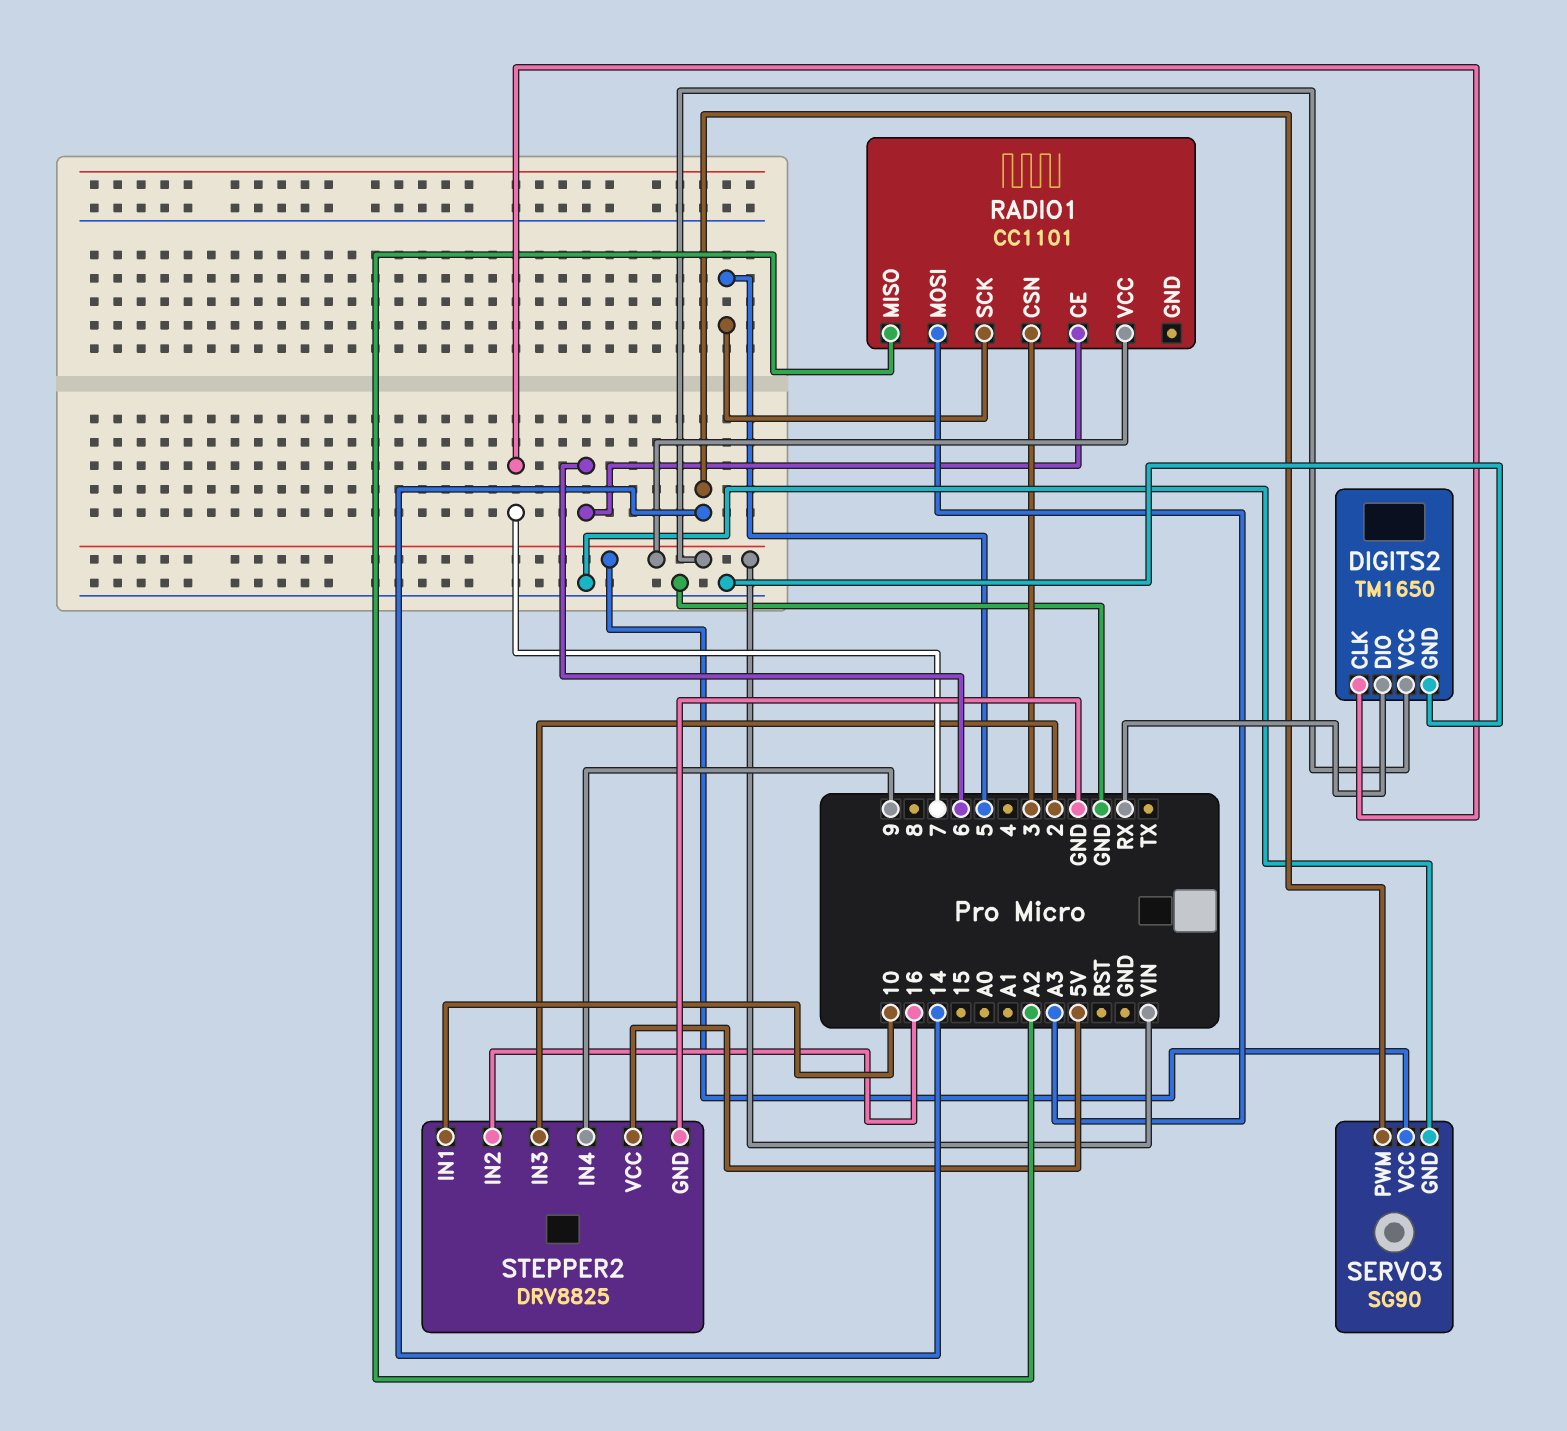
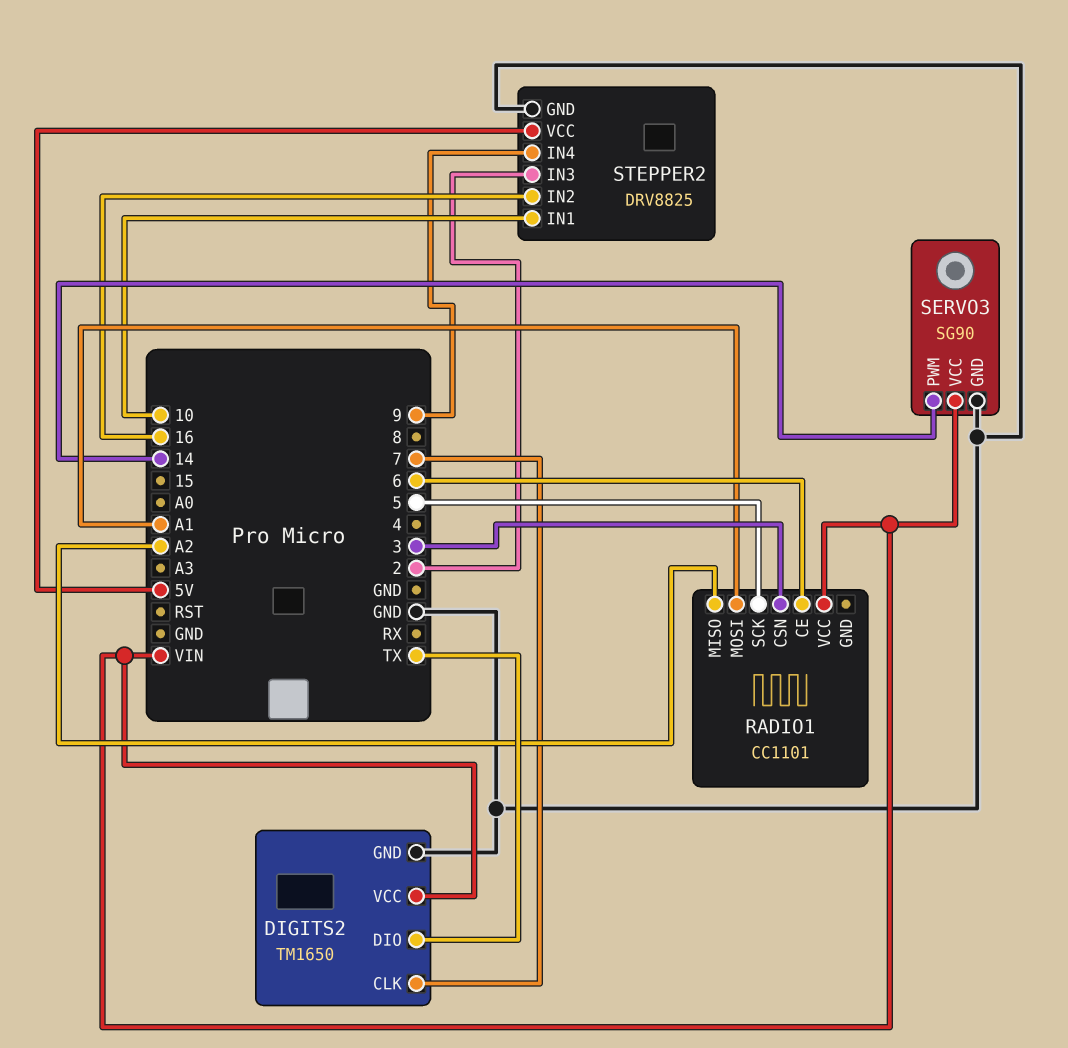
DIGITS2 pin DIO: RX -> TX
RADIO1 pin MOSI: A3 -> A1

